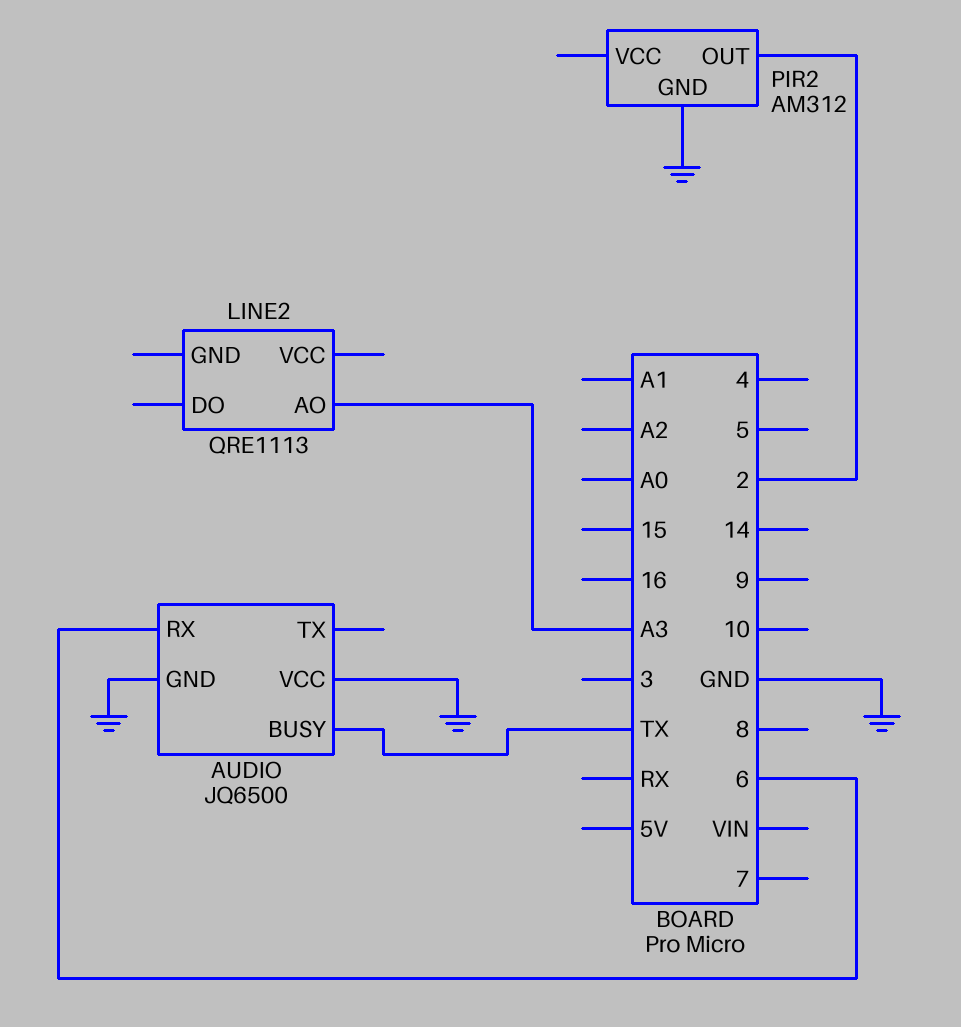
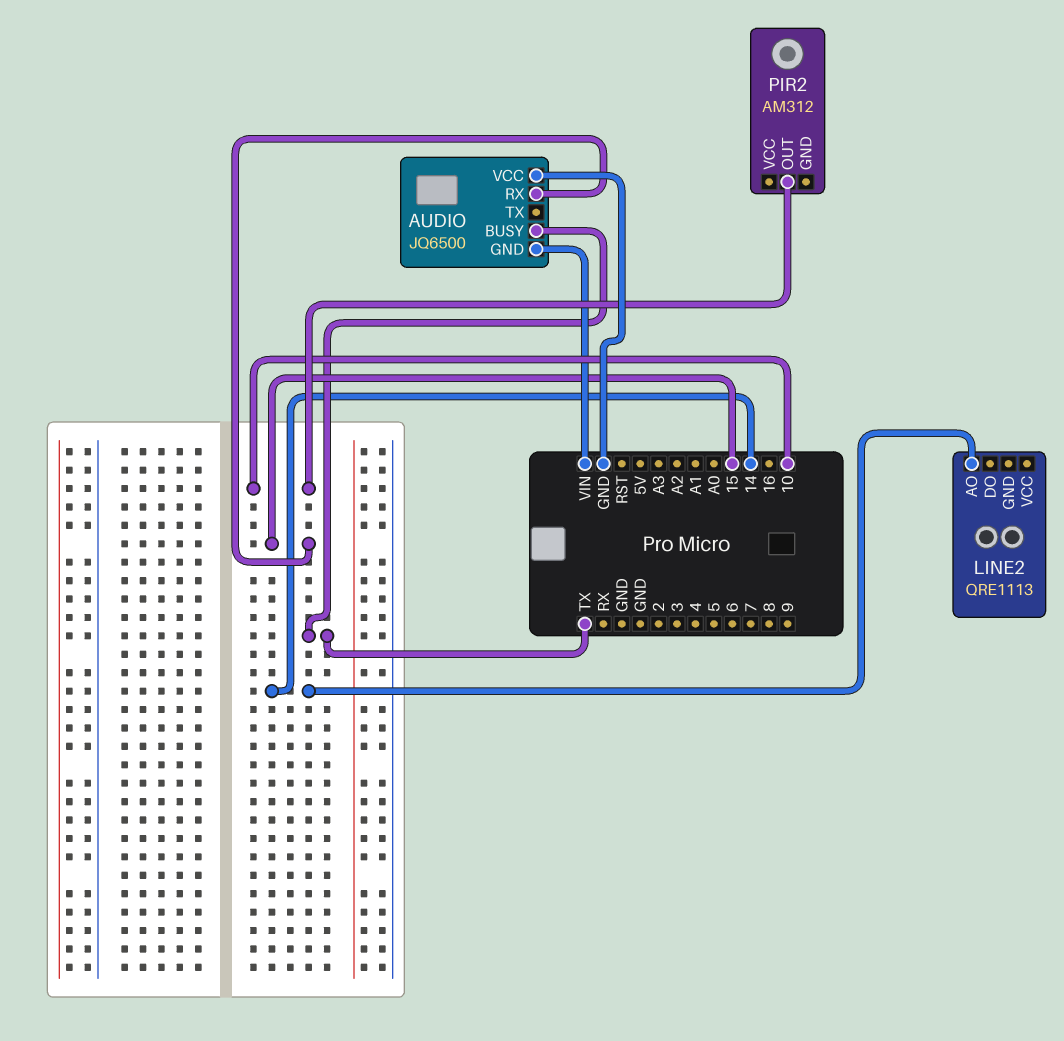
AUDIO pin GND: GND -> VIN
AUDIO pin RX: 6 -> 15
LINE2 pin AO: A3 -> 14
PIR2 pin GND: GND -> none
PIR2 pin OUT: 2 -> 10

